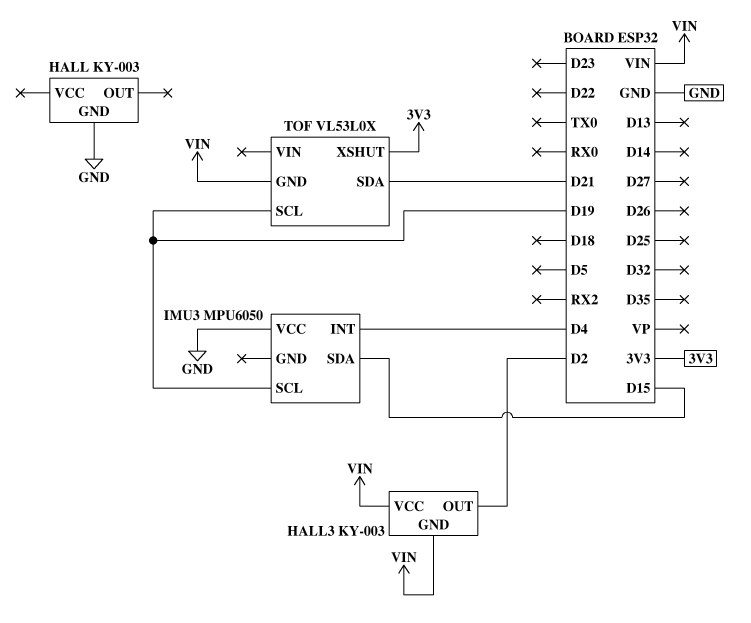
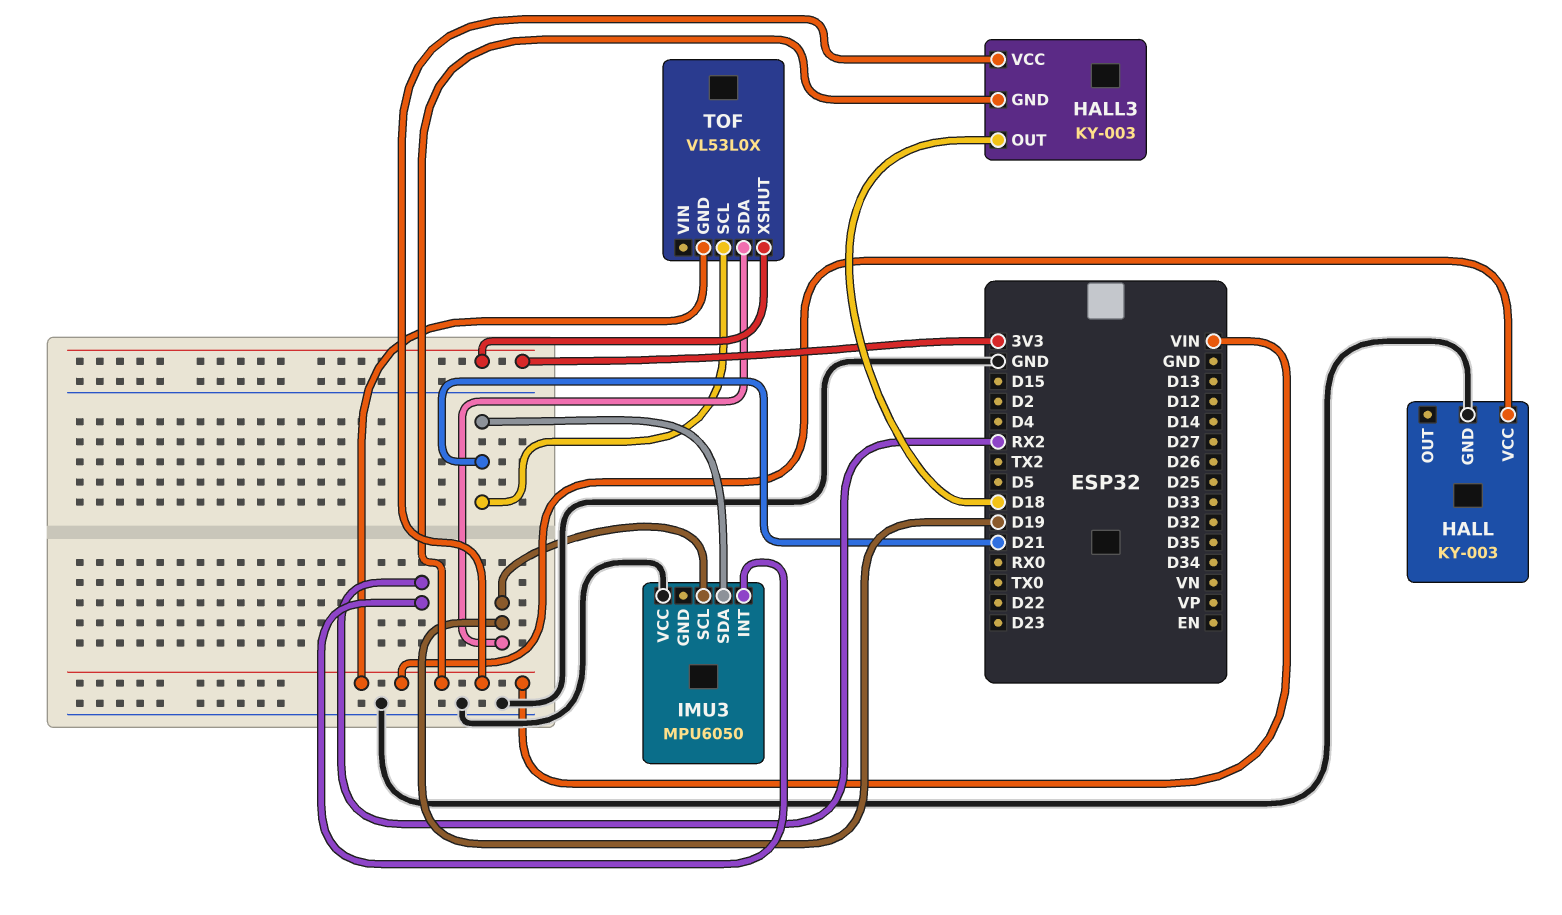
HALL pin VCC: none -> VIN
HALL3 pin OUT: D2 -> D18
IMU3 pin INT: D4 -> RX2
IMU3 pin SDA: D15 -> D21
TOF pin SCL: D19 -> D21
TOF pin SDA: D21 -> D19

